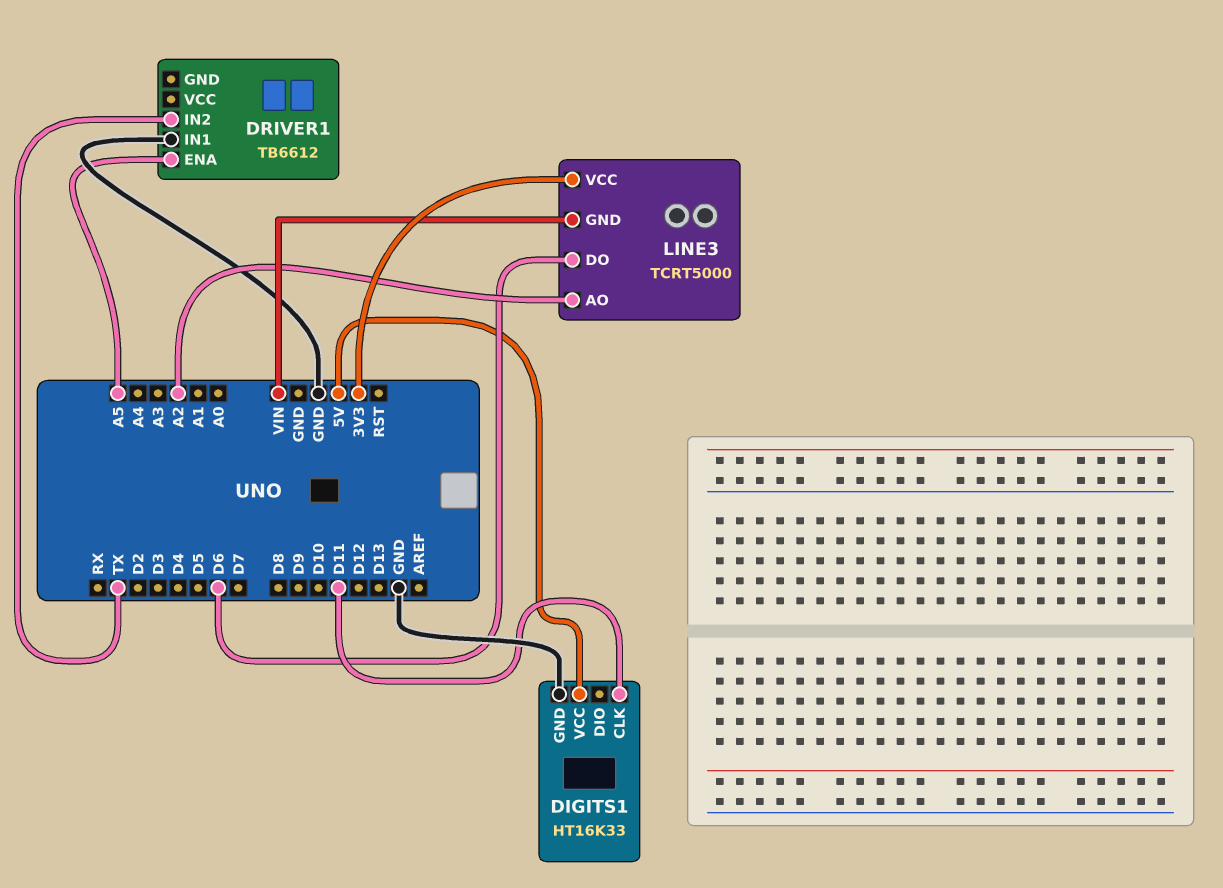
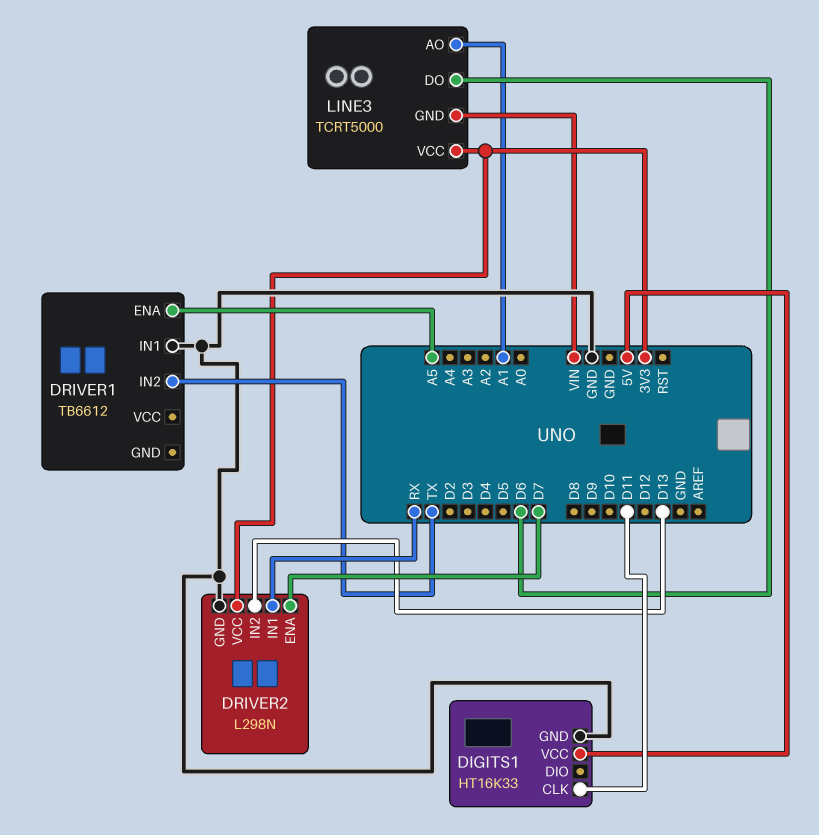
DRIVER2: none -> L298N
DRIVER2 pin ENA: none -> D7
DRIVER2 pin GND: none -> GND
DRIVER2 pin IN1: none -> RX
DRIVER2 pin IN2: none -> D13
DRIVER2 pin VCC: none -> 3V3
LINE3 pin AO: A2 -> A1

